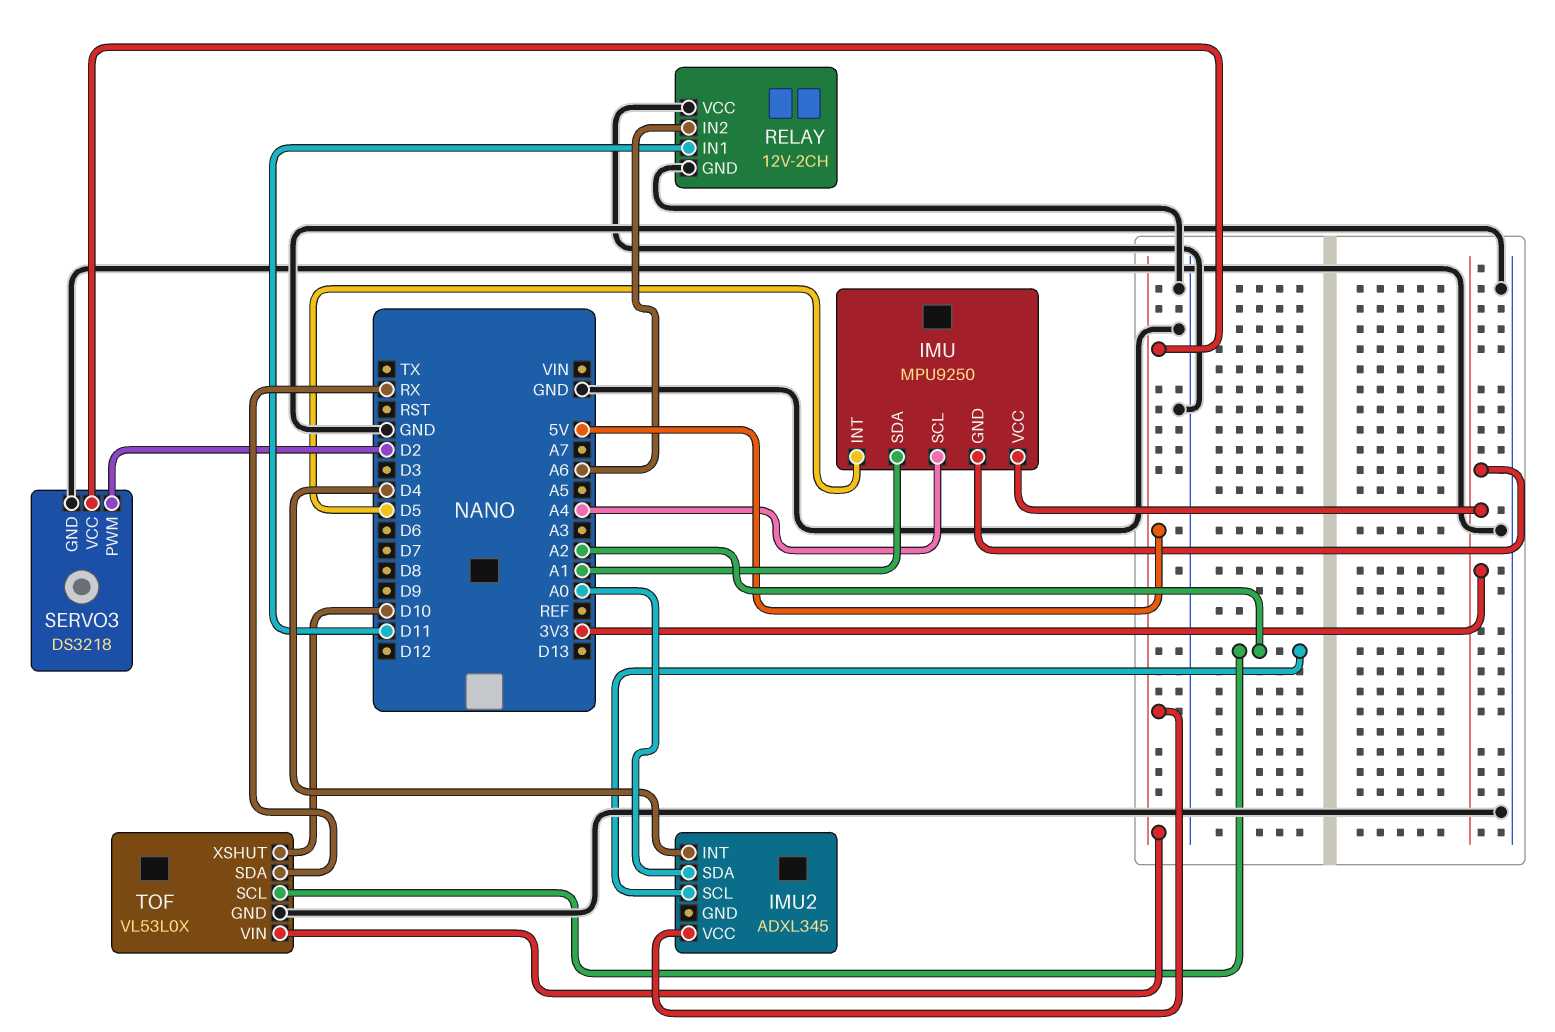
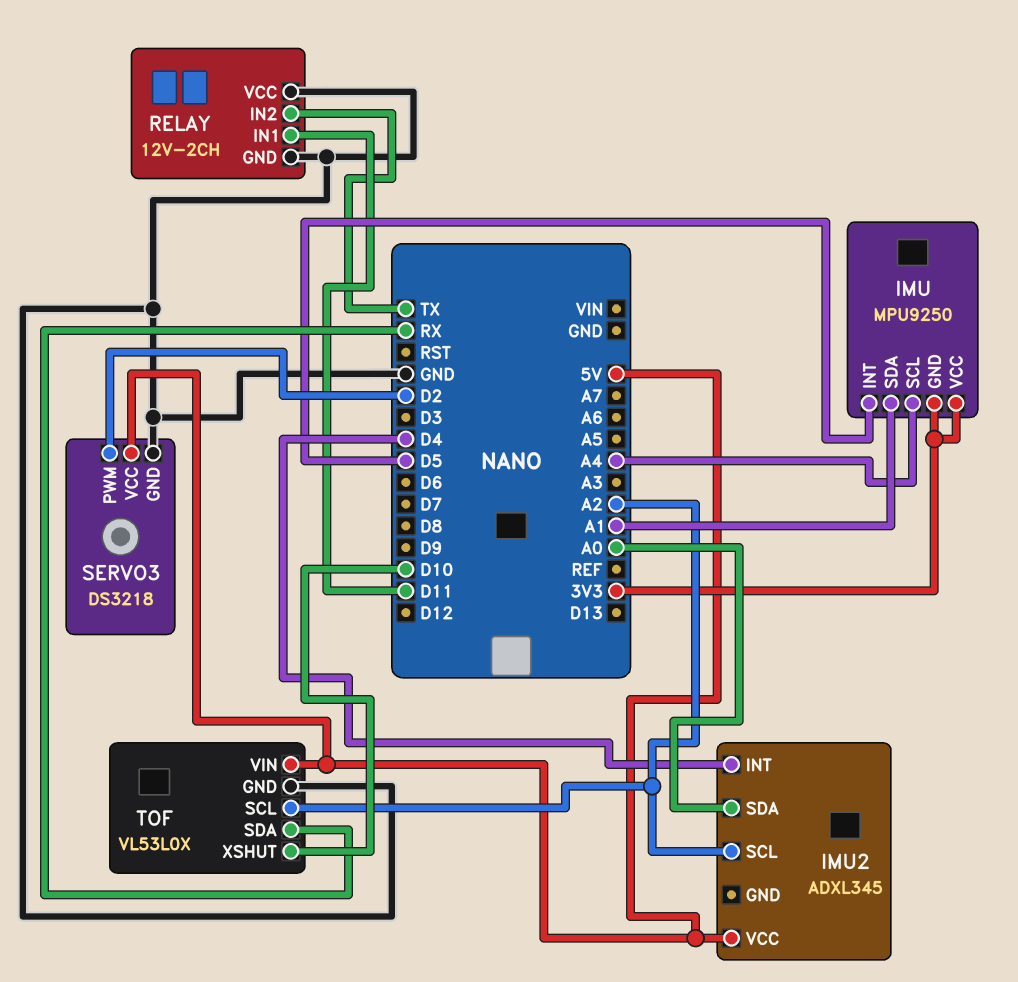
RELAY pin IN2: A6 -> TX

